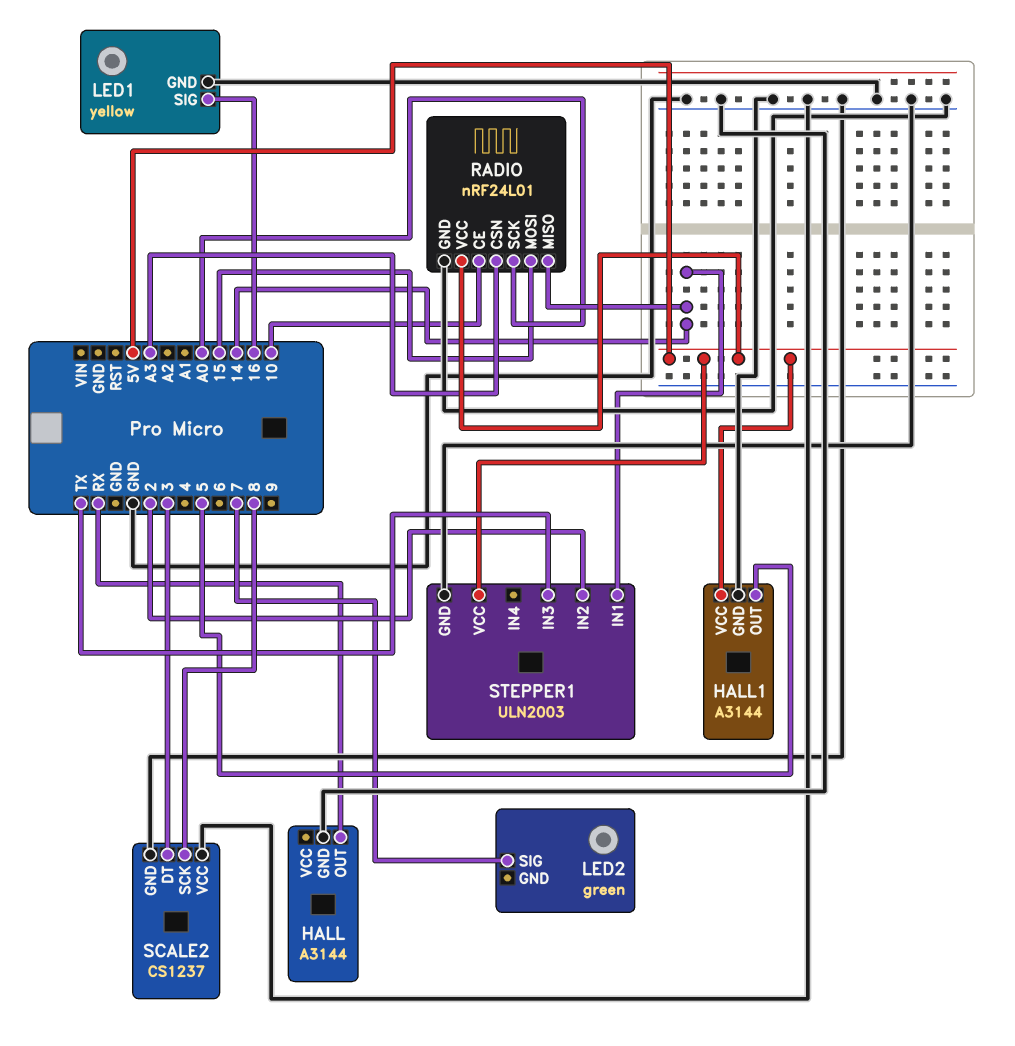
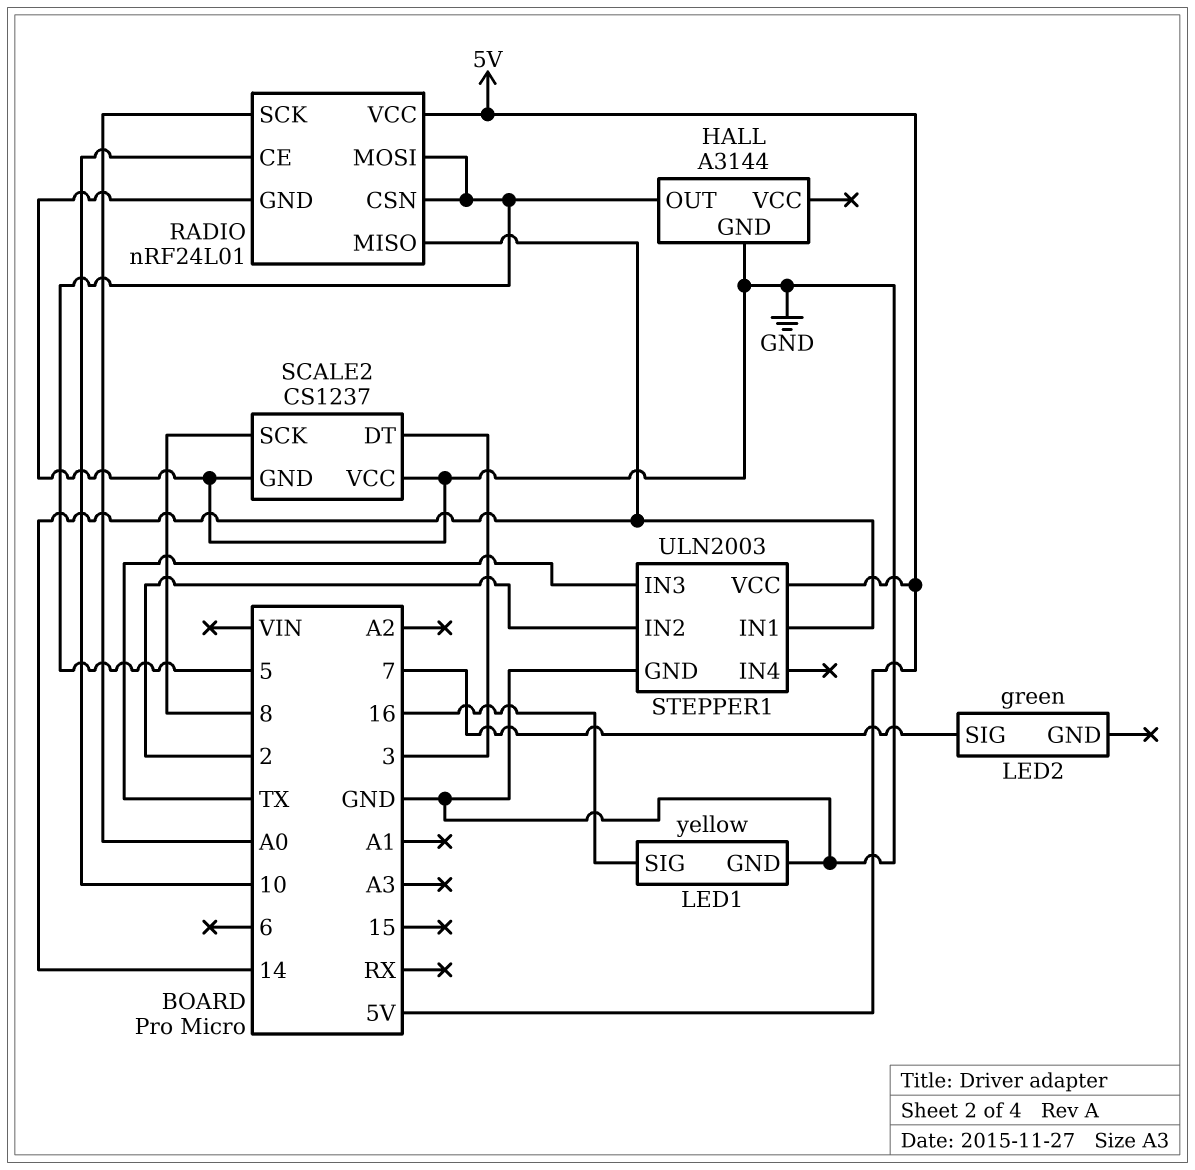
HALL pin OUT: RX -> 5
HALL1: A3144 -> none
HALL1 pin GND: GND -> none
HALL1 pin OUT: 5 -> none
HALL1 pin VCC: 5V -> none
RADIO pin CSN: A3 -> 5
RADIO pin MOSI: 15 -> 5

